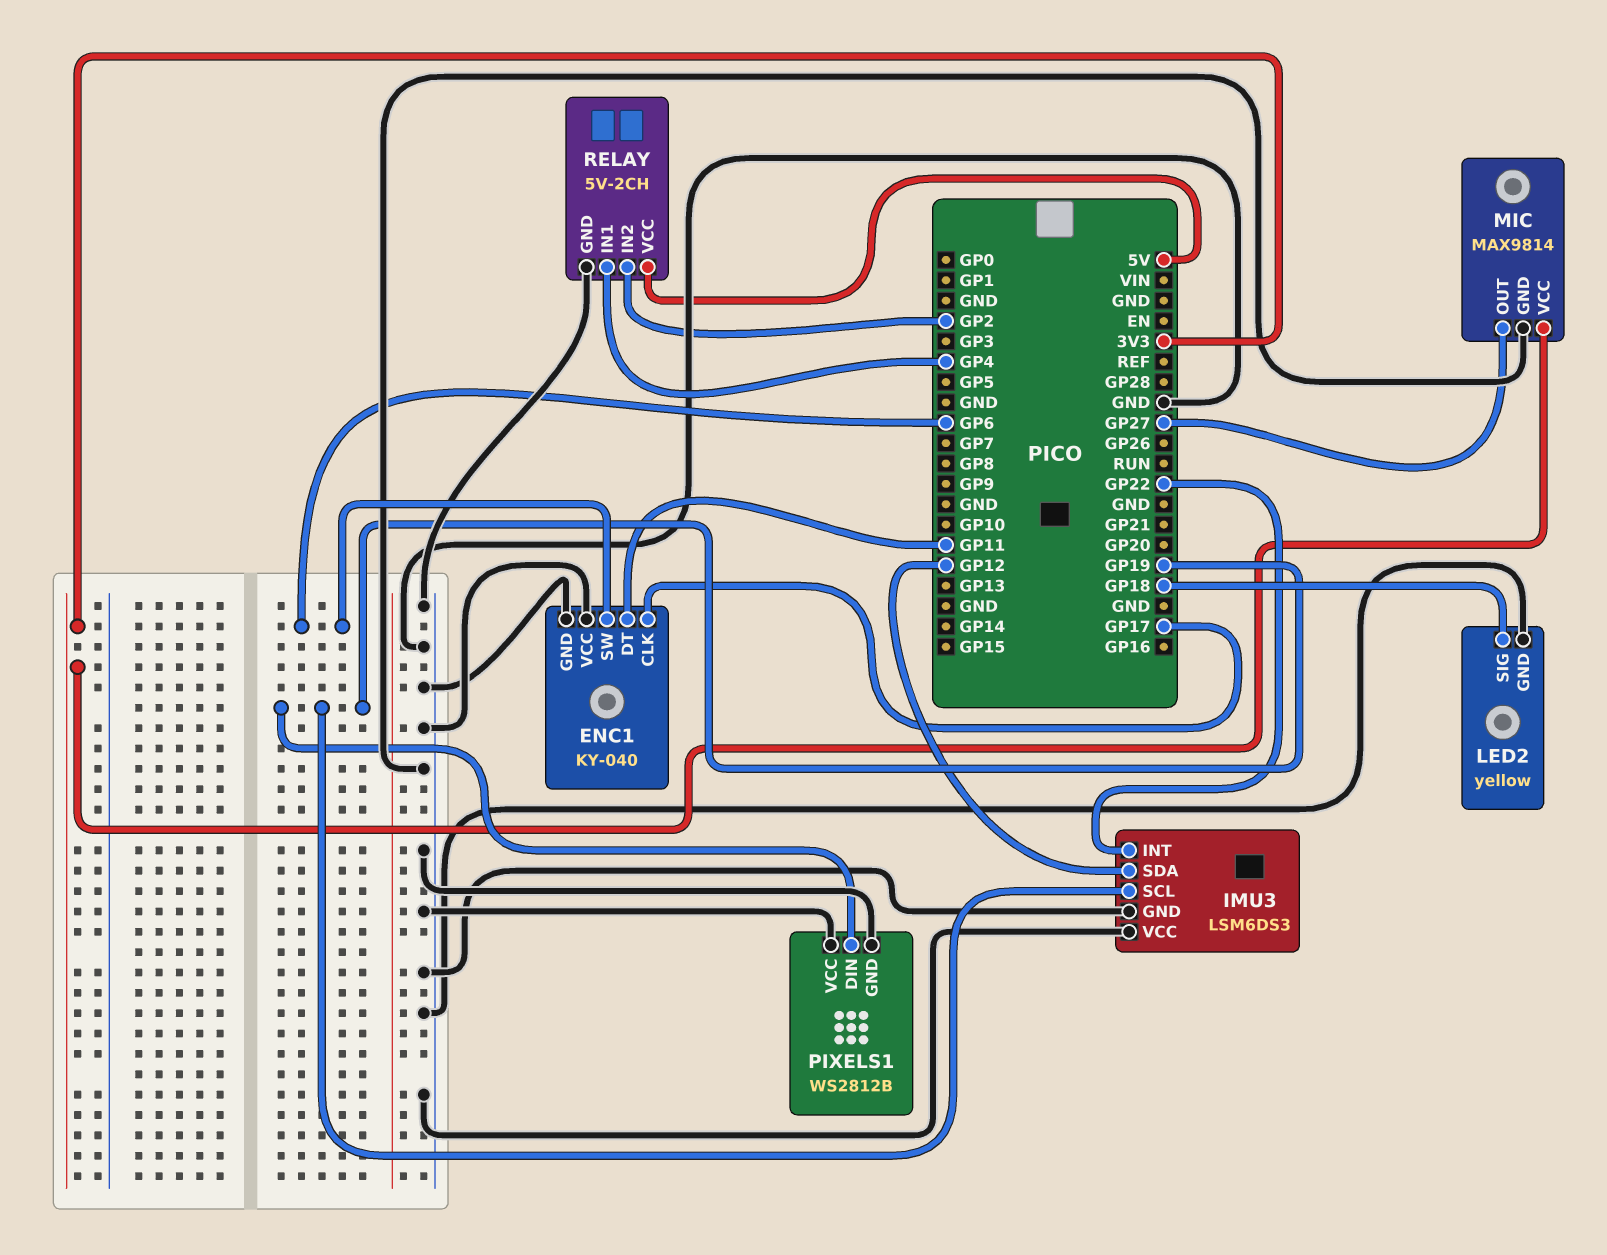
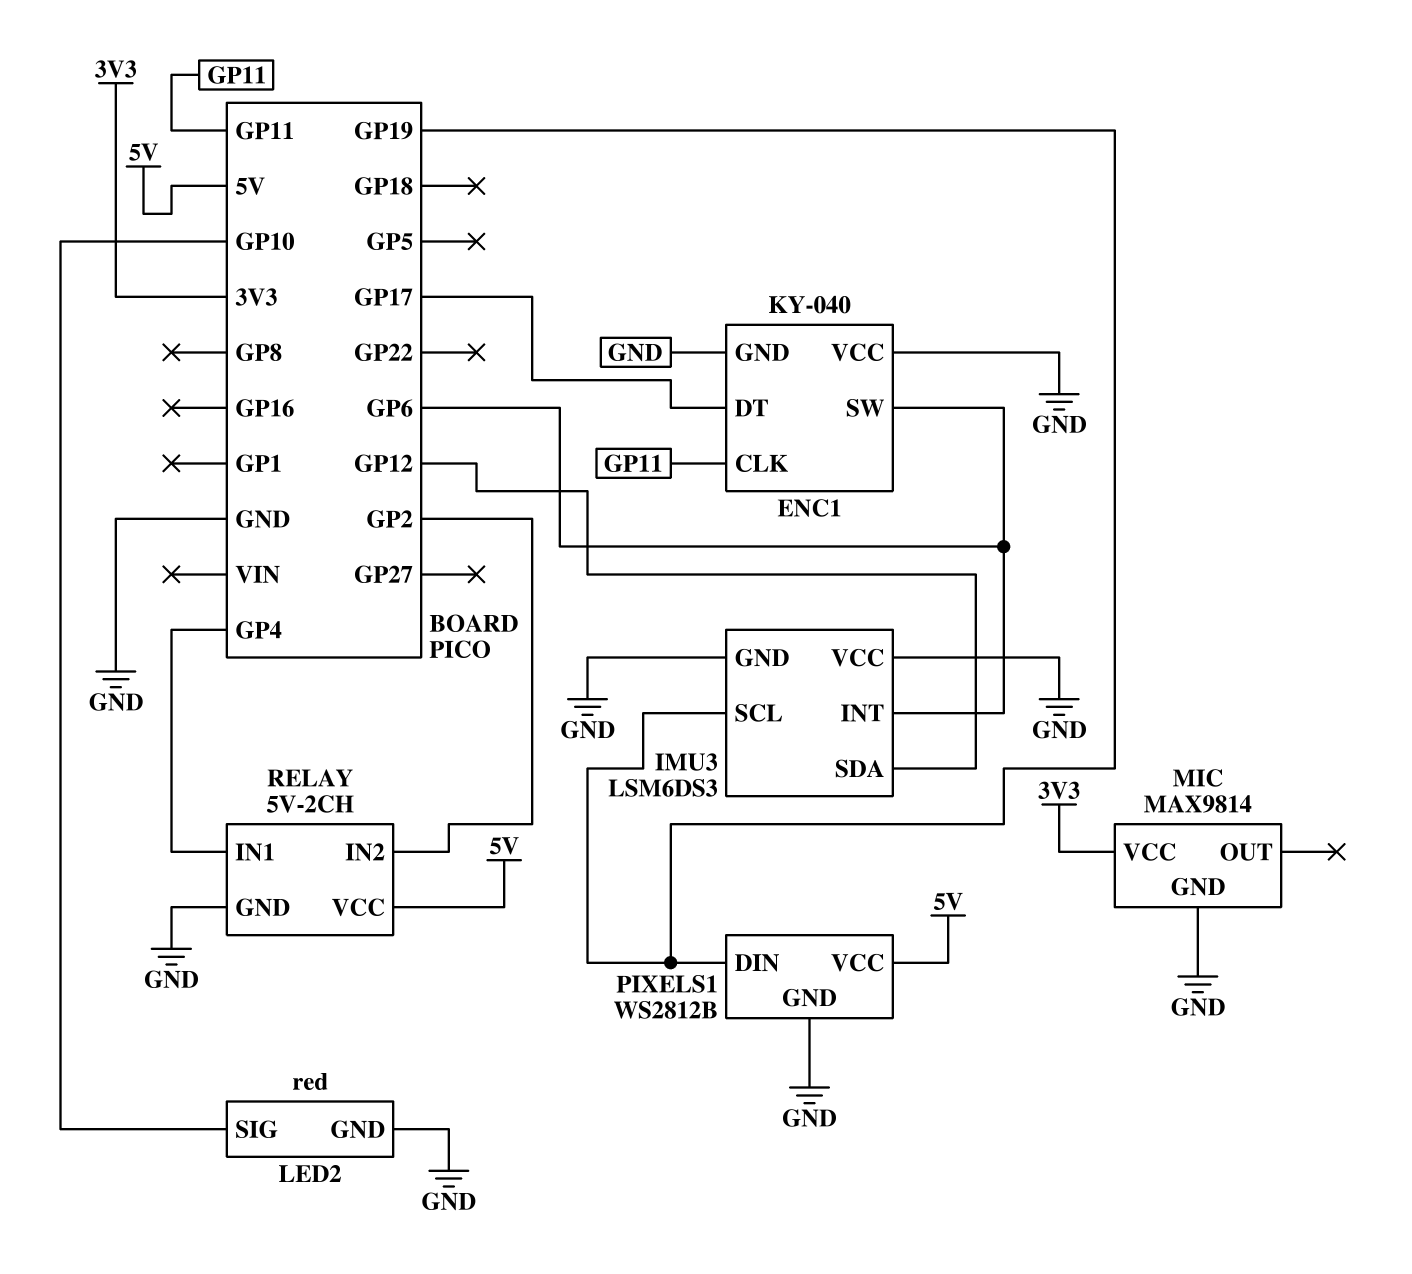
ENC1 pin CLK: GP17 -> GP11
ENC1 pin DT: GP11 -> GP17
IMU3 pin INT: GP22 -> GP6
LED2: yellow -> red
LED2 pin SIG: GP18 -> GP10
MIC pin OUT: GP27 -> none
PIXELS1 pin VCC: GND -> 5V

